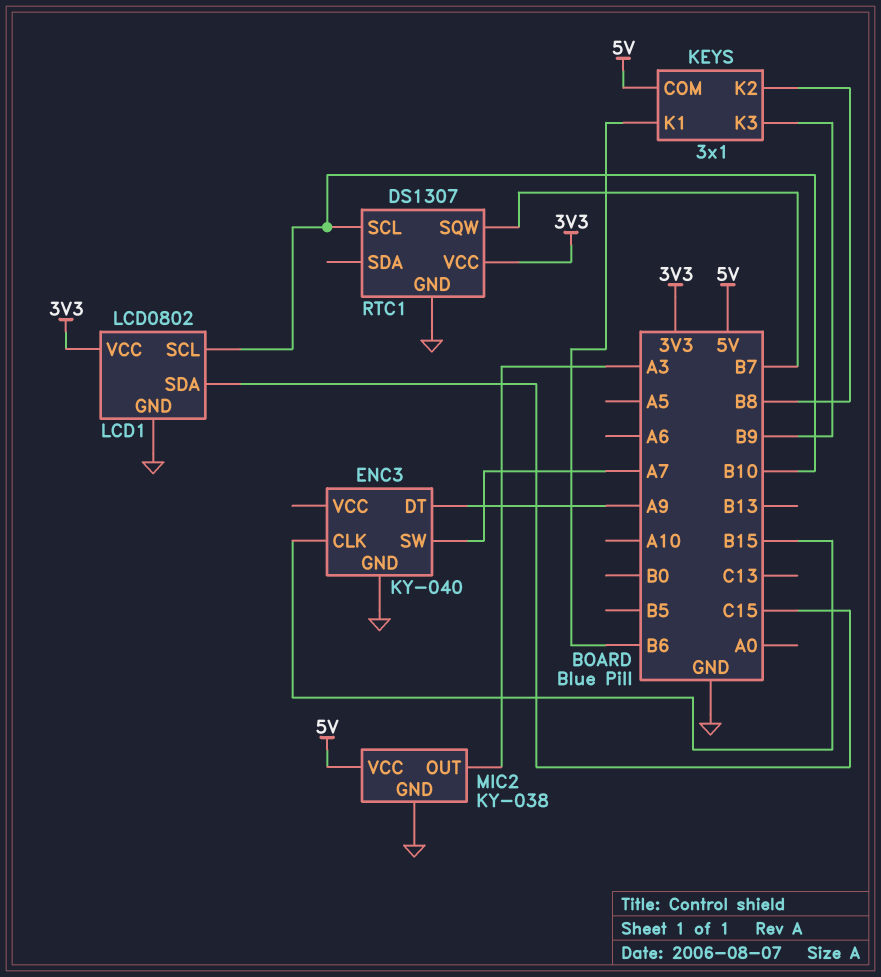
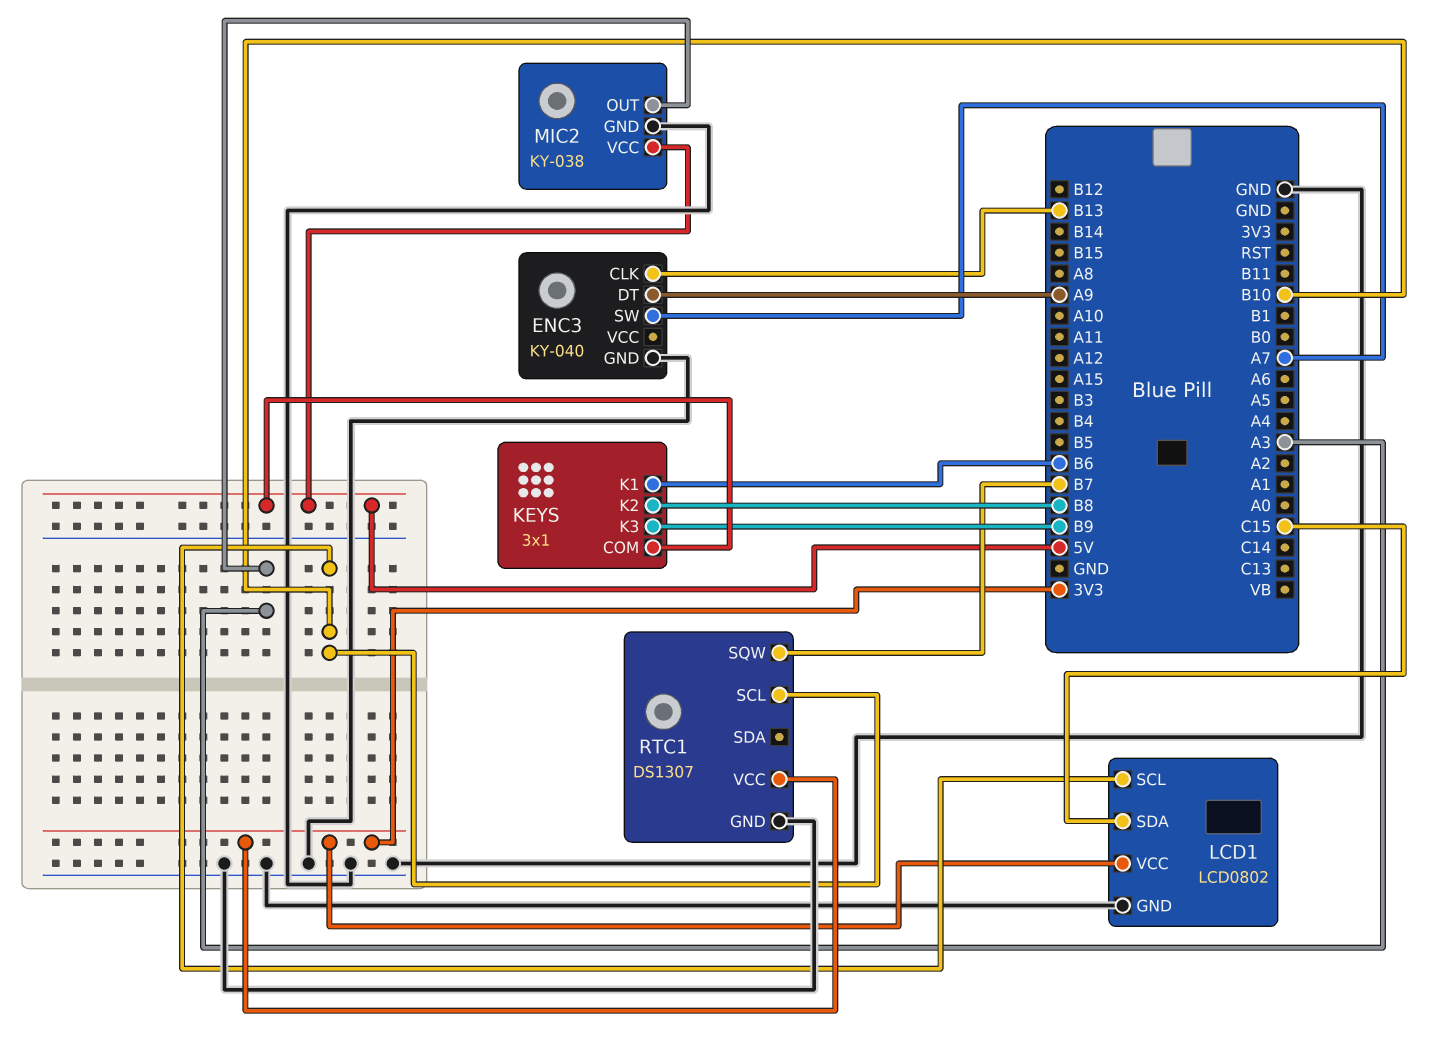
ENC3 pin CLK: B15 -> B13

